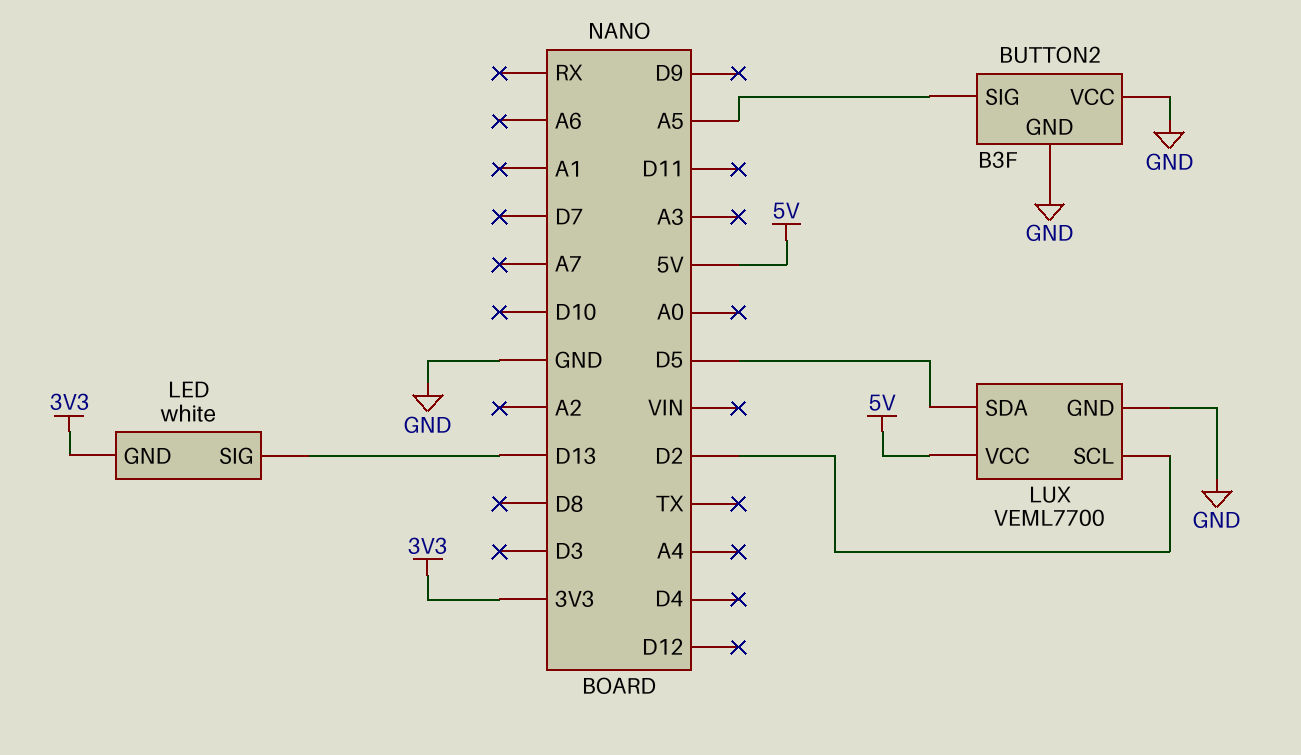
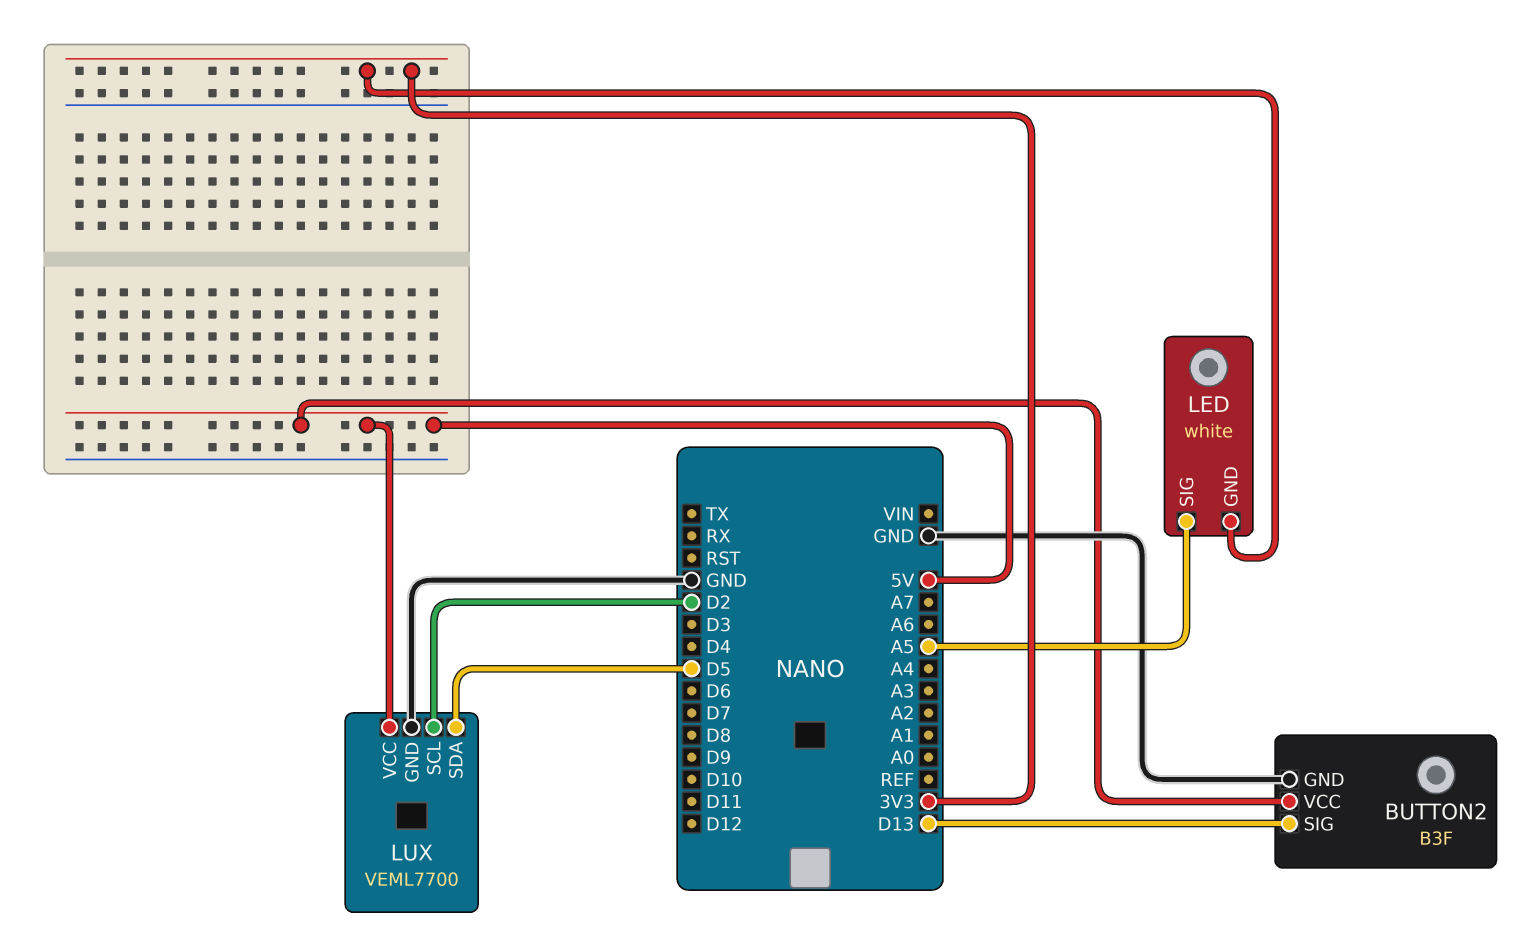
BUTTON2 pin SIG: A5 -> D13
BUTTON2 pin VCC: GND -> 5V
LED pin SIG: D13 -> A5

